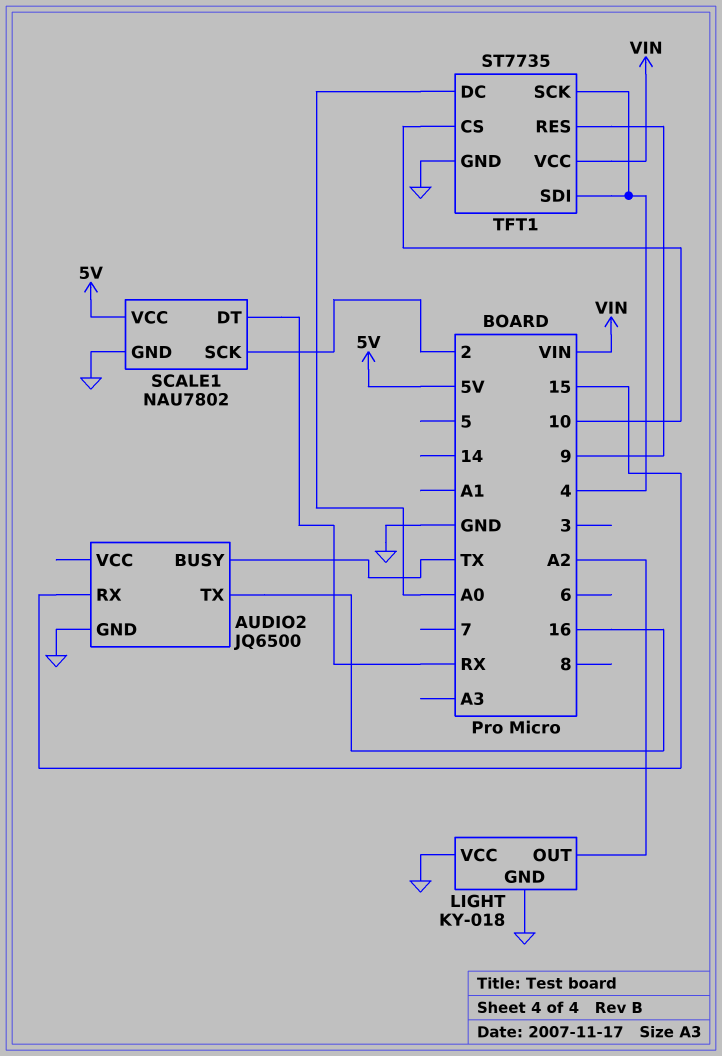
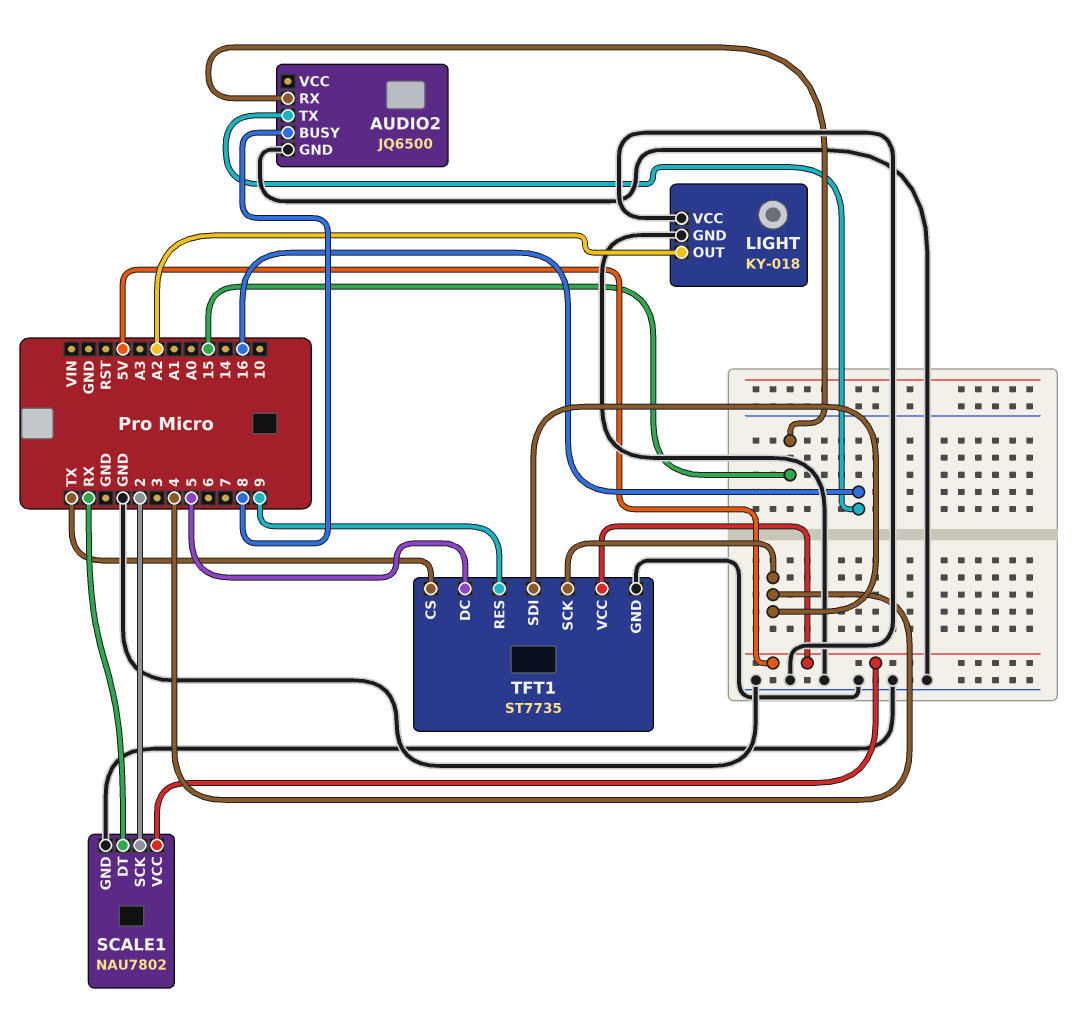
AUDIO2 pin BUSY: TX -> 8
TFT1 pin CS: 10 -> TX
TFT1 pin DC: A0 -> 5
TFT1 pin VCC: VIN -> 5V

